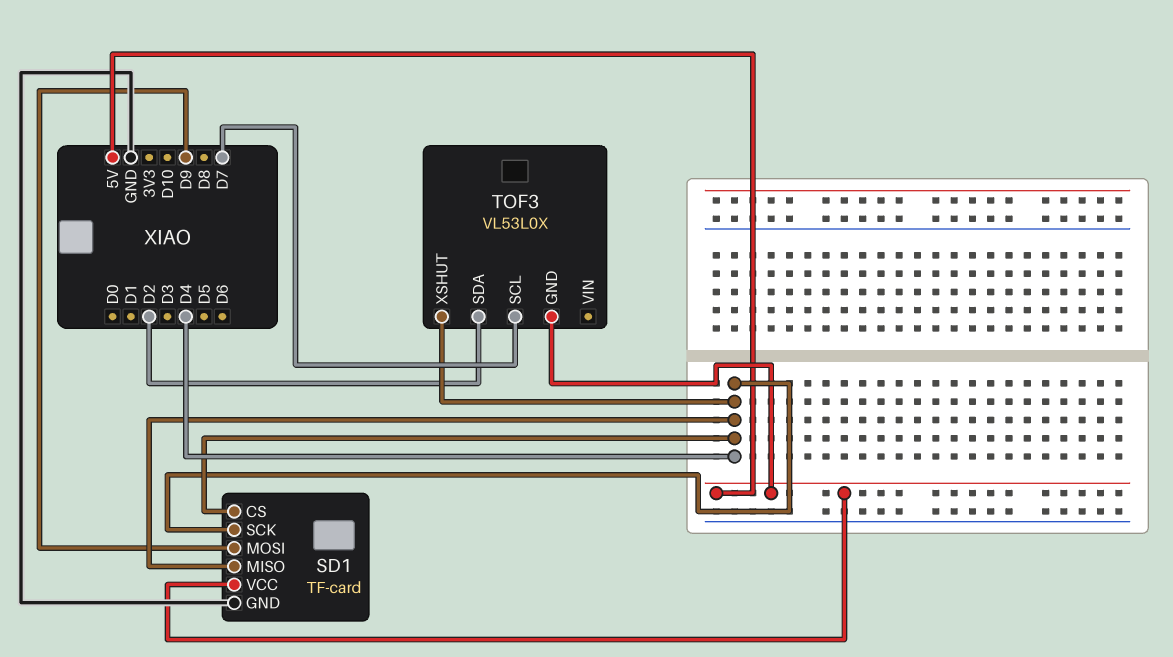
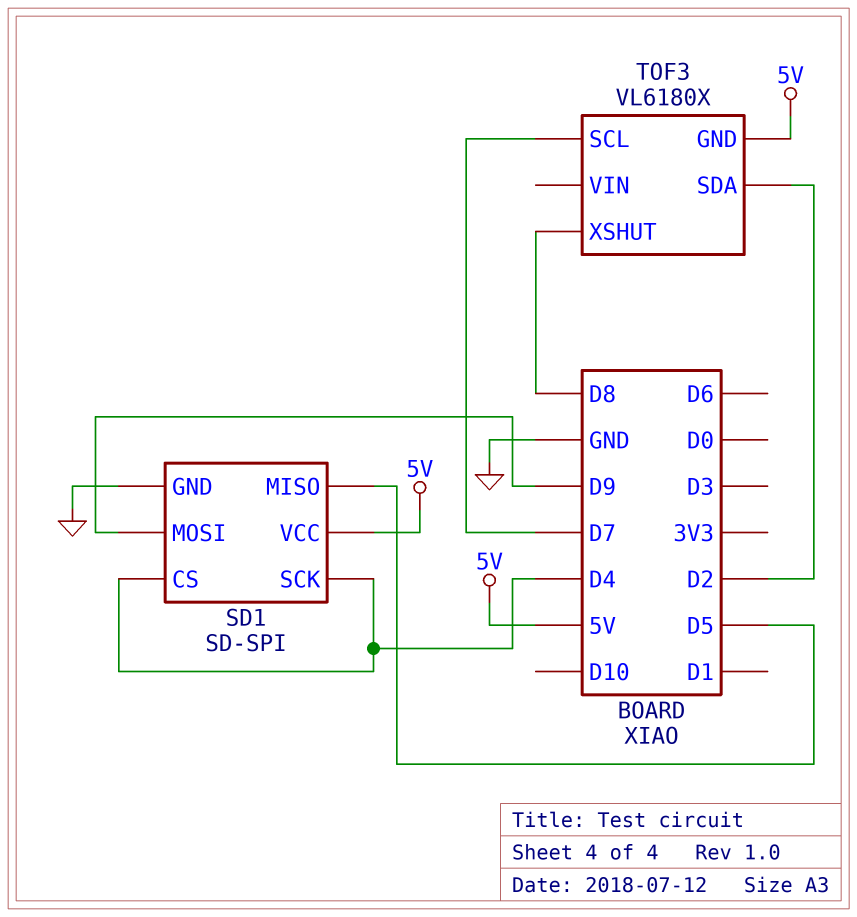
SD1: TF-card -> SD-SPI
SD1 pin MISO: D4 -> D5
TOF3: VL53L0X -> VL6180X
TOF3 pin XSHUT: D4 -> D8

